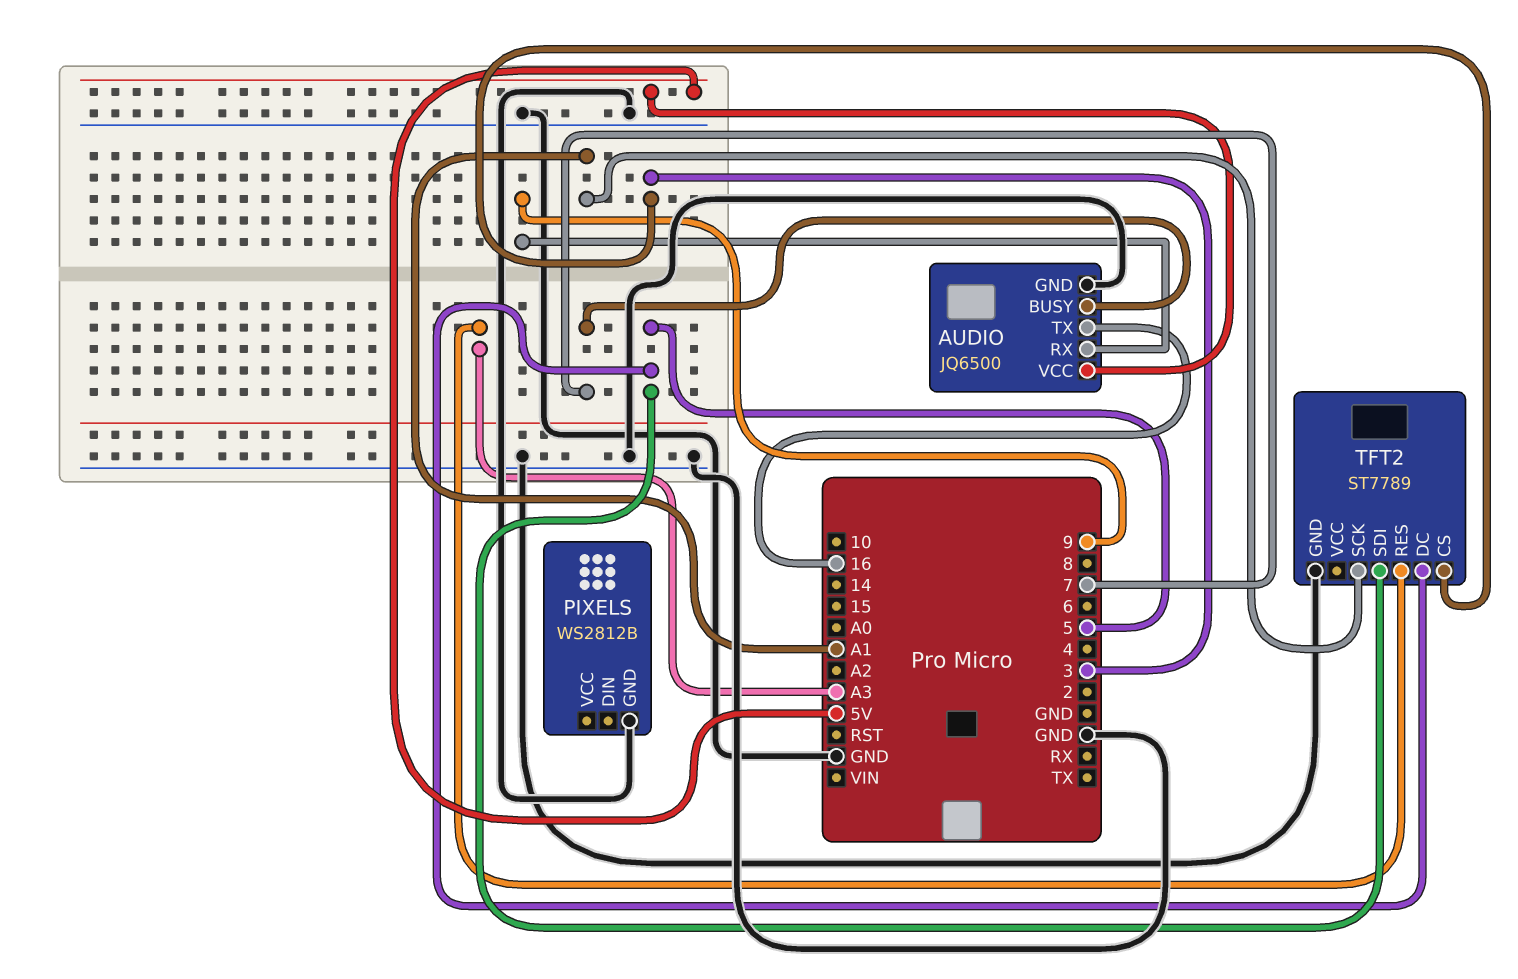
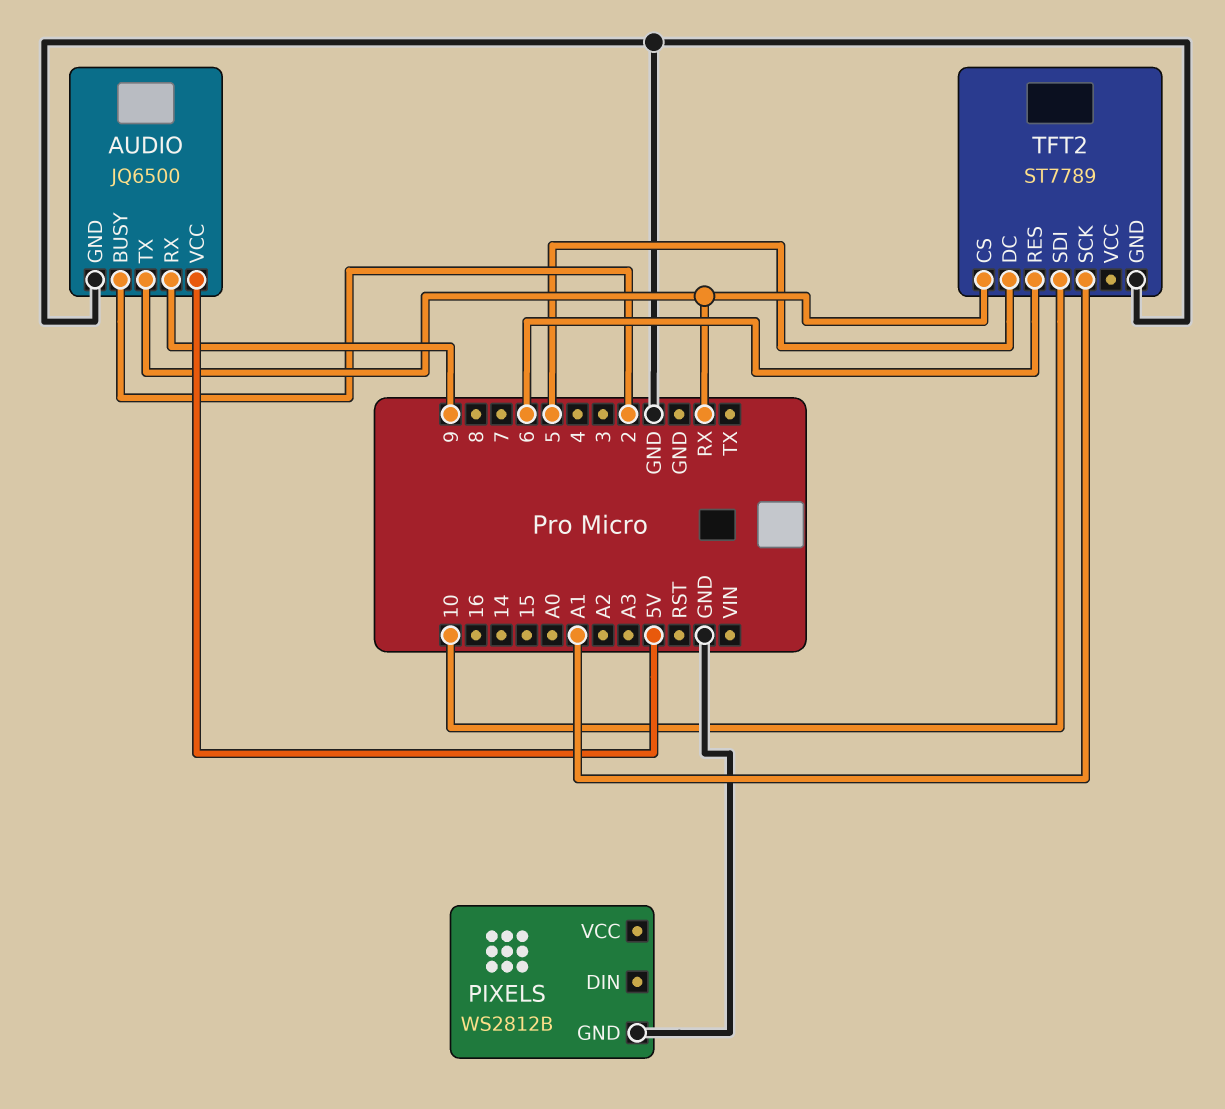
AUDIO pin BUSY: 7 -> 2
AUDIO pin TX: 16 -> RX
TFT2 pin CS: 3 -> RX
TFT2 pin RES: A3 -> 6
TFT2 pin SDI: 5 -> 10

